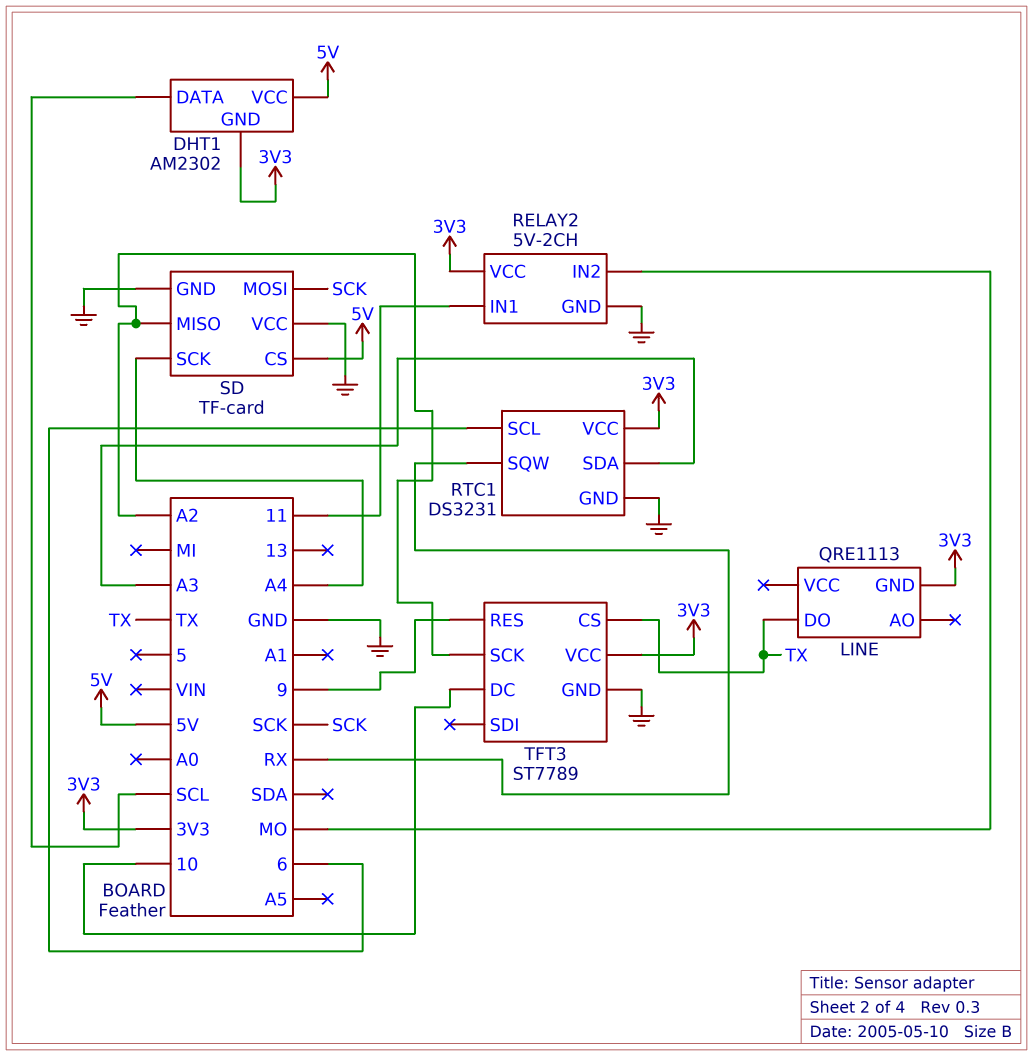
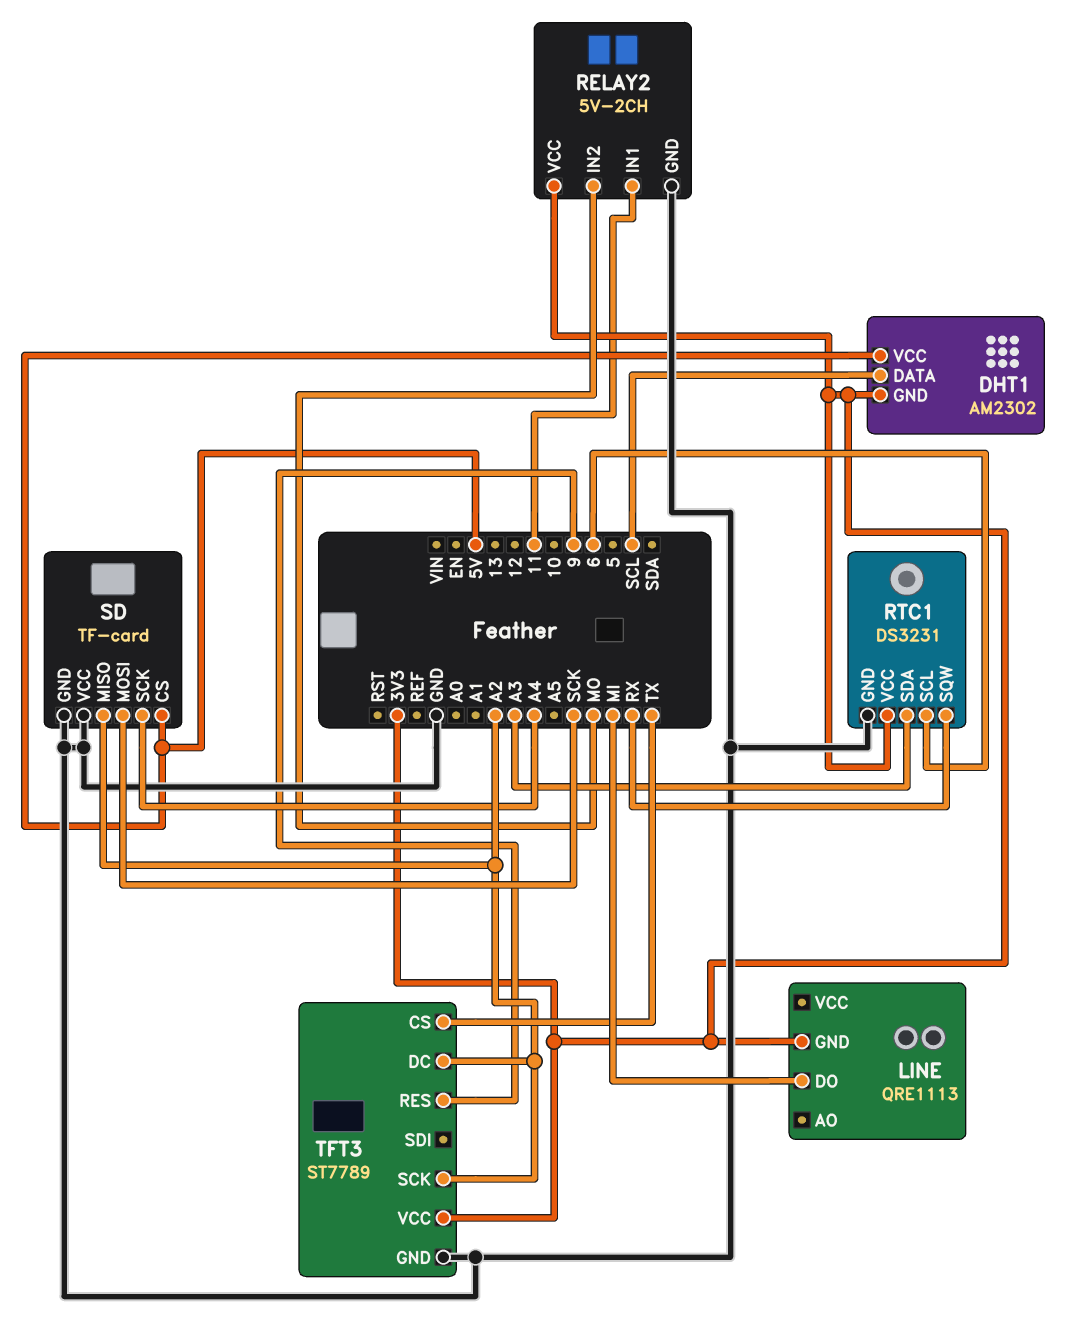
LINE pin DO: TX -> MI
TFT3 pin DC: 10 -> A2

